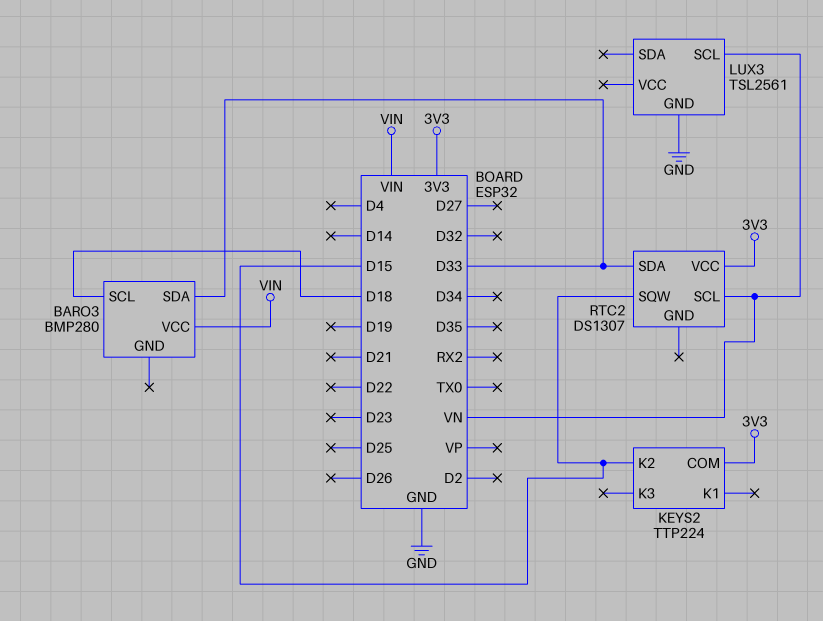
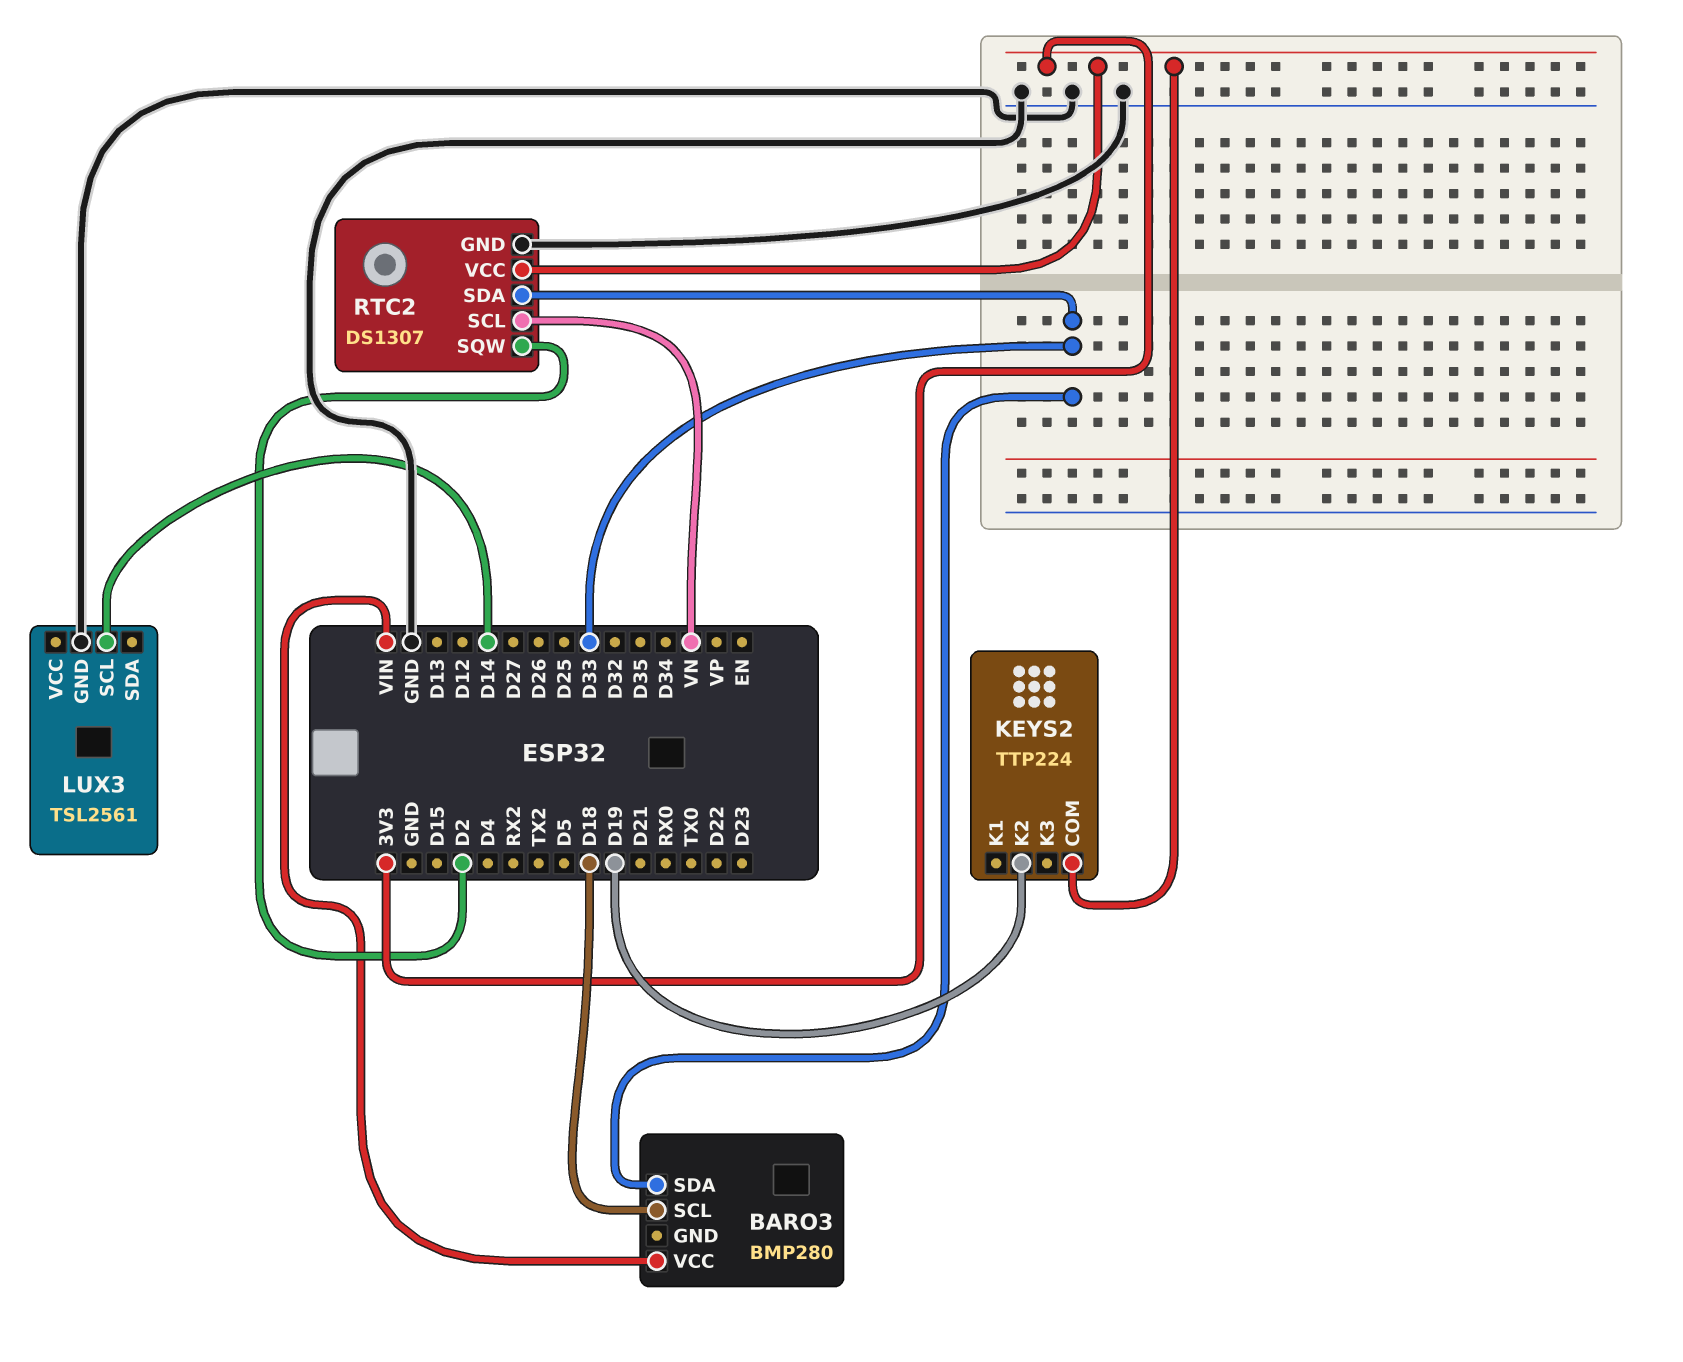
KEYS2 pin K2: D15 -> D19
LUX3 pin SCL: VN -> D14
RTC2 pin GND: none -> GND
RTC2 pin SQW: D15 -> D2

